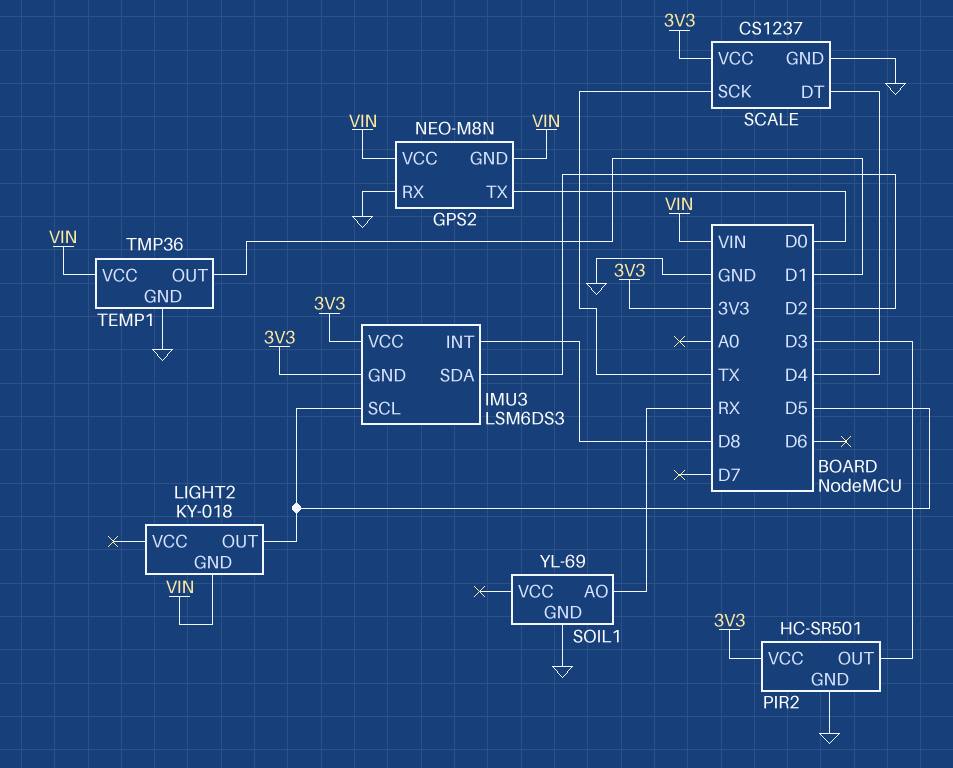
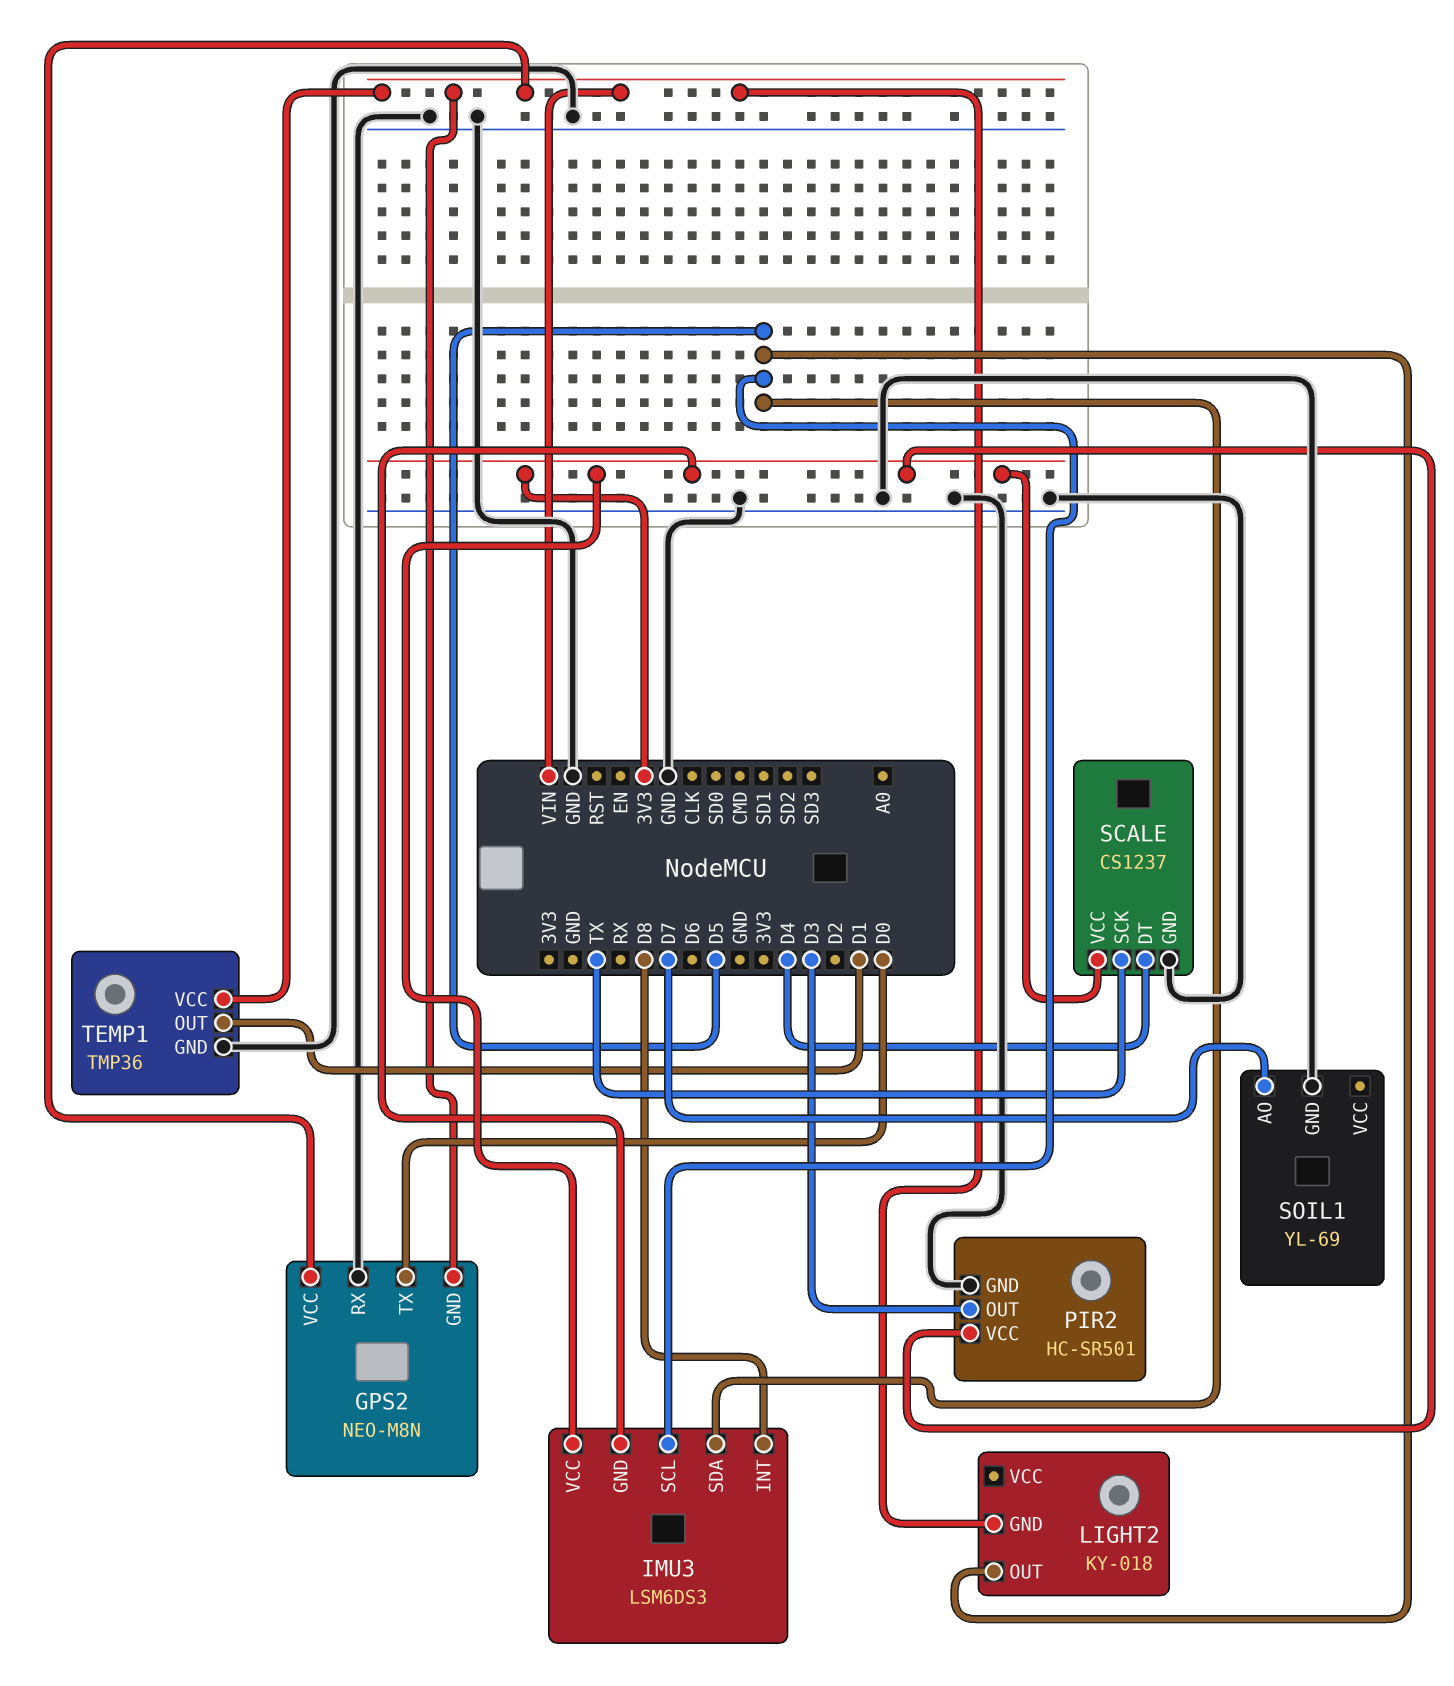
IMU3 pin SDA: D2 -> D5
SOIL1 pin AO: RX -> D7

